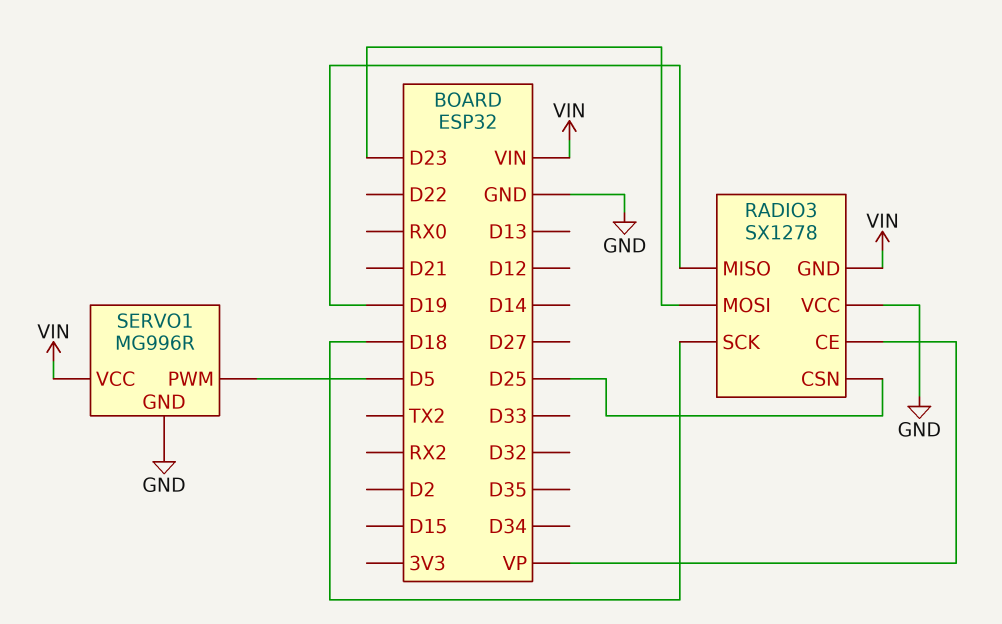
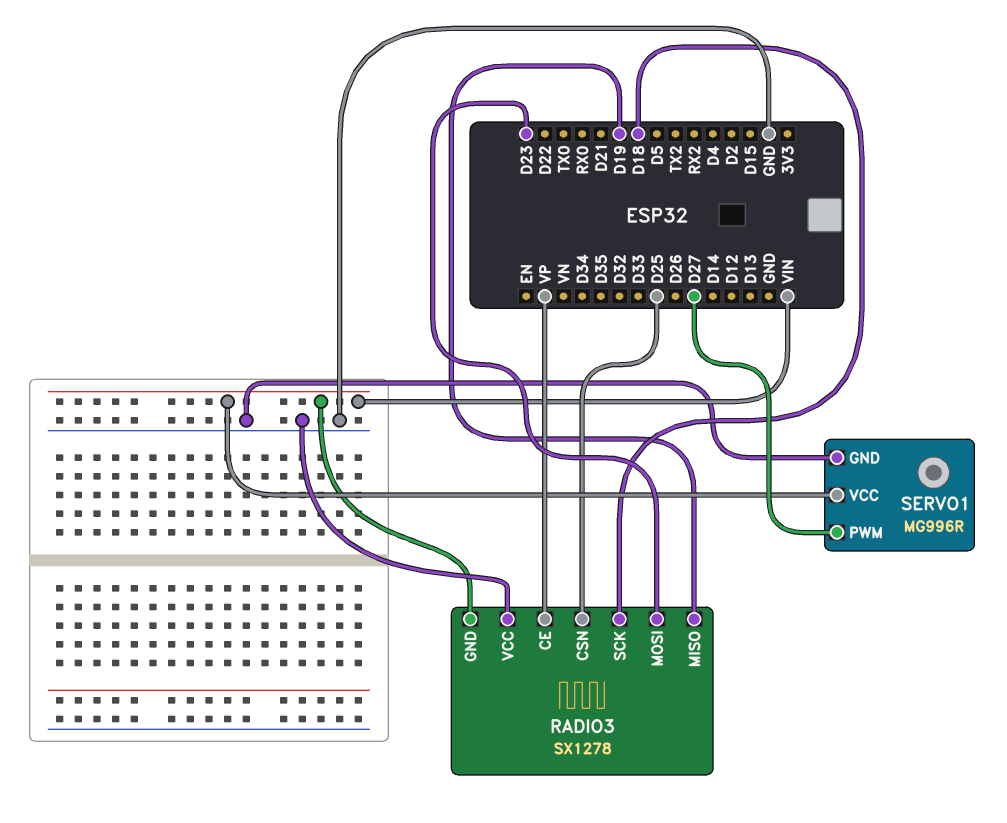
SERVO1 pin PWM: D5 -> D27

